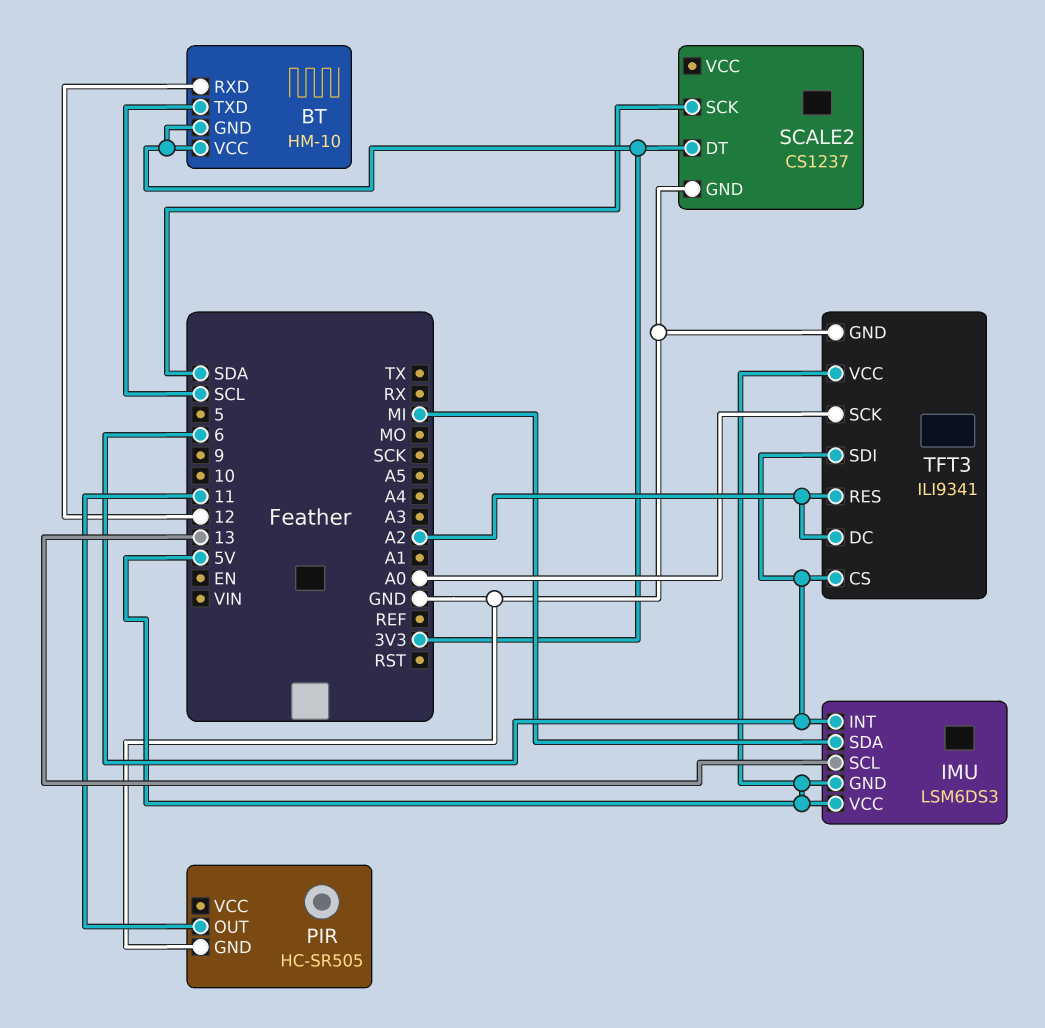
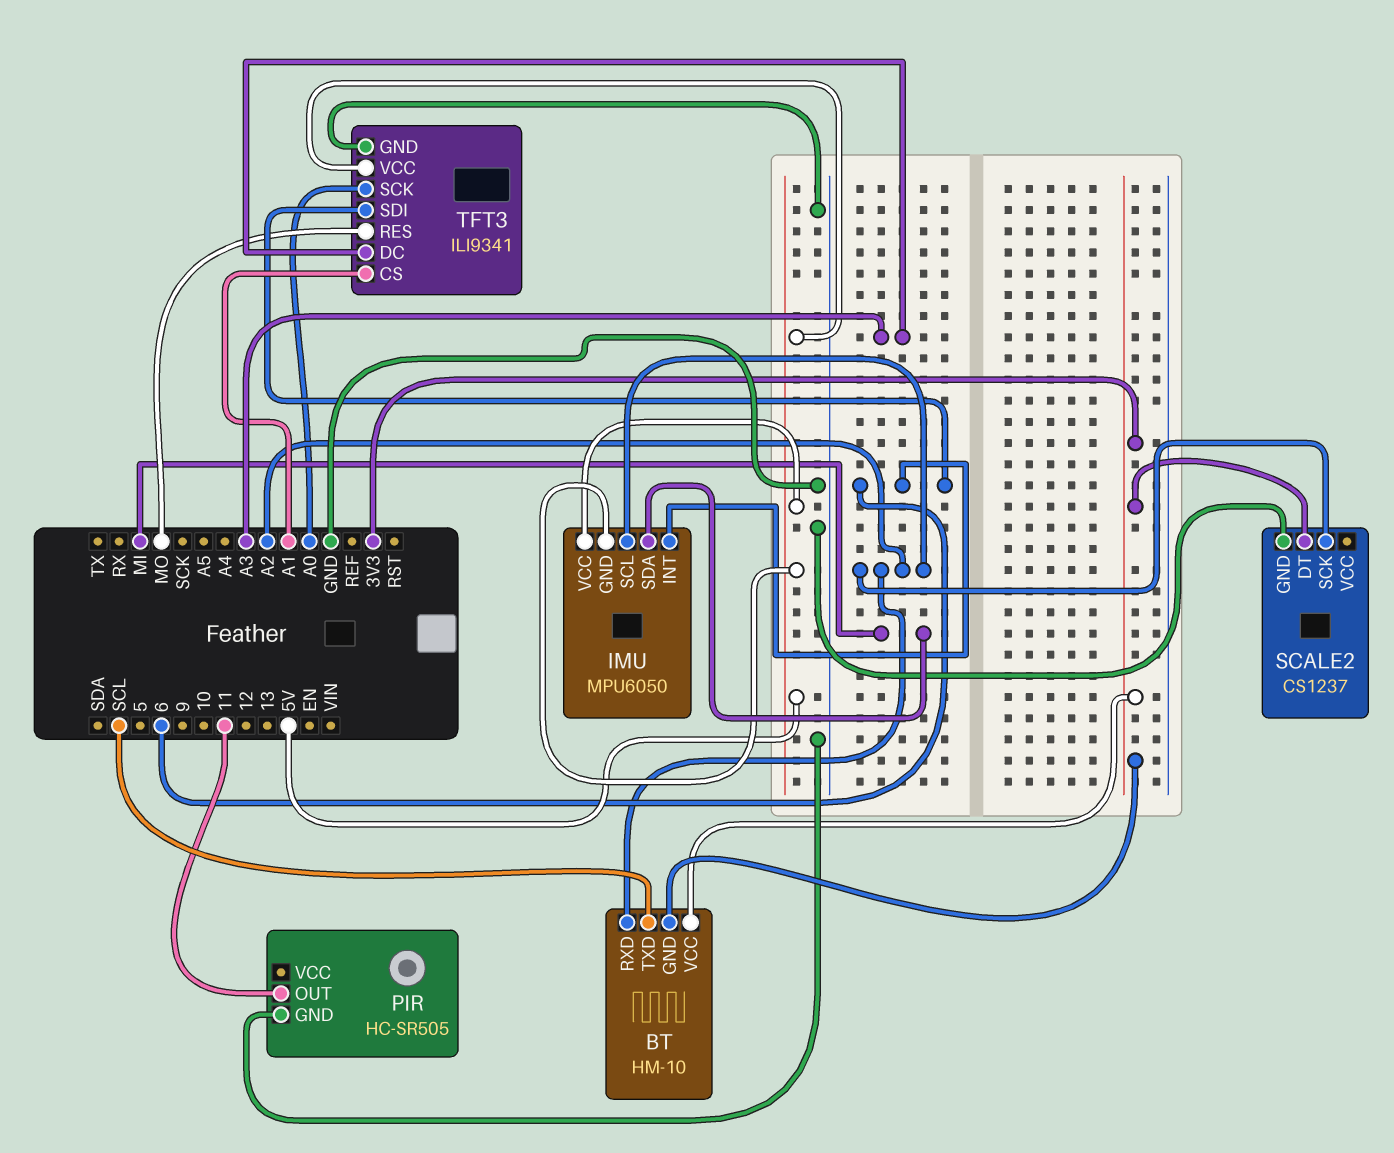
BT pin RXD: 12 -> A2
IMU: LSM6DS3 -> MPU6050
IMU pin SCL: 13 -> A2
SCALE2 pin SCK: SDA -> A2
TFT3 pin CS: 6 -> A1
TFT3 pin DC: A2 -> A3
TFT3 pin RES: A2 -> MO

